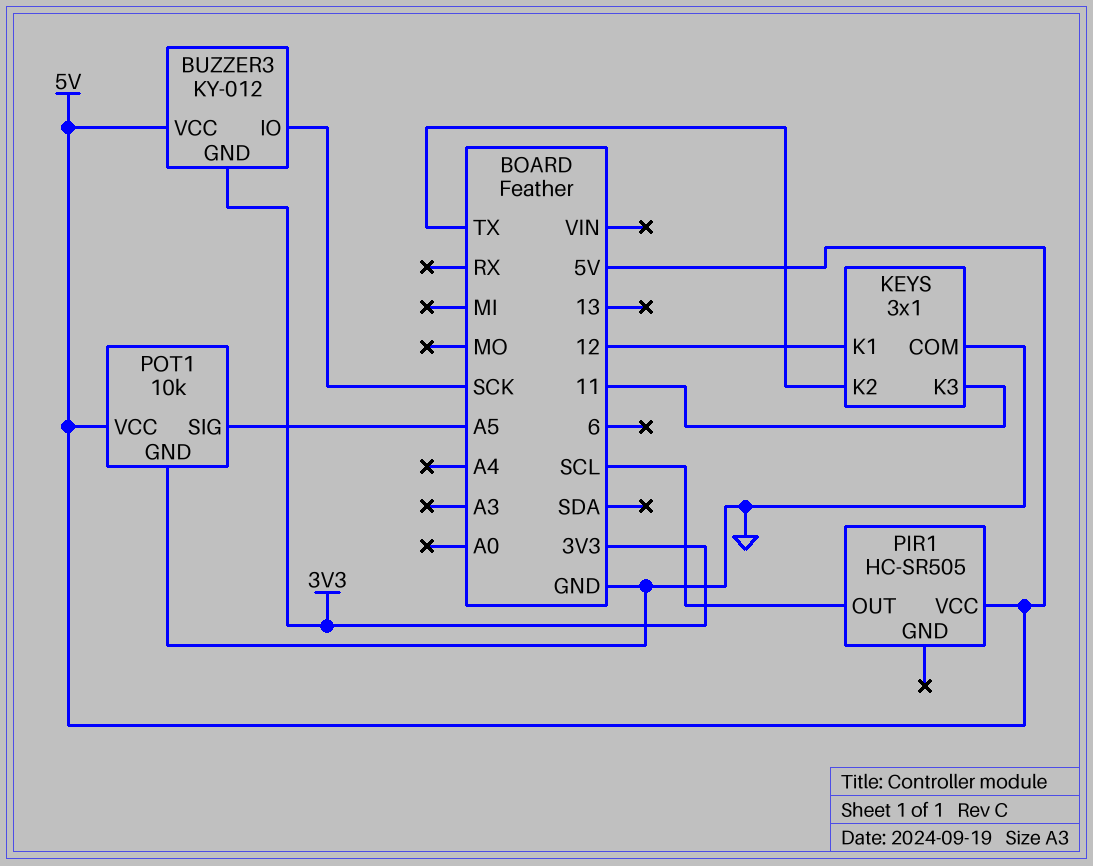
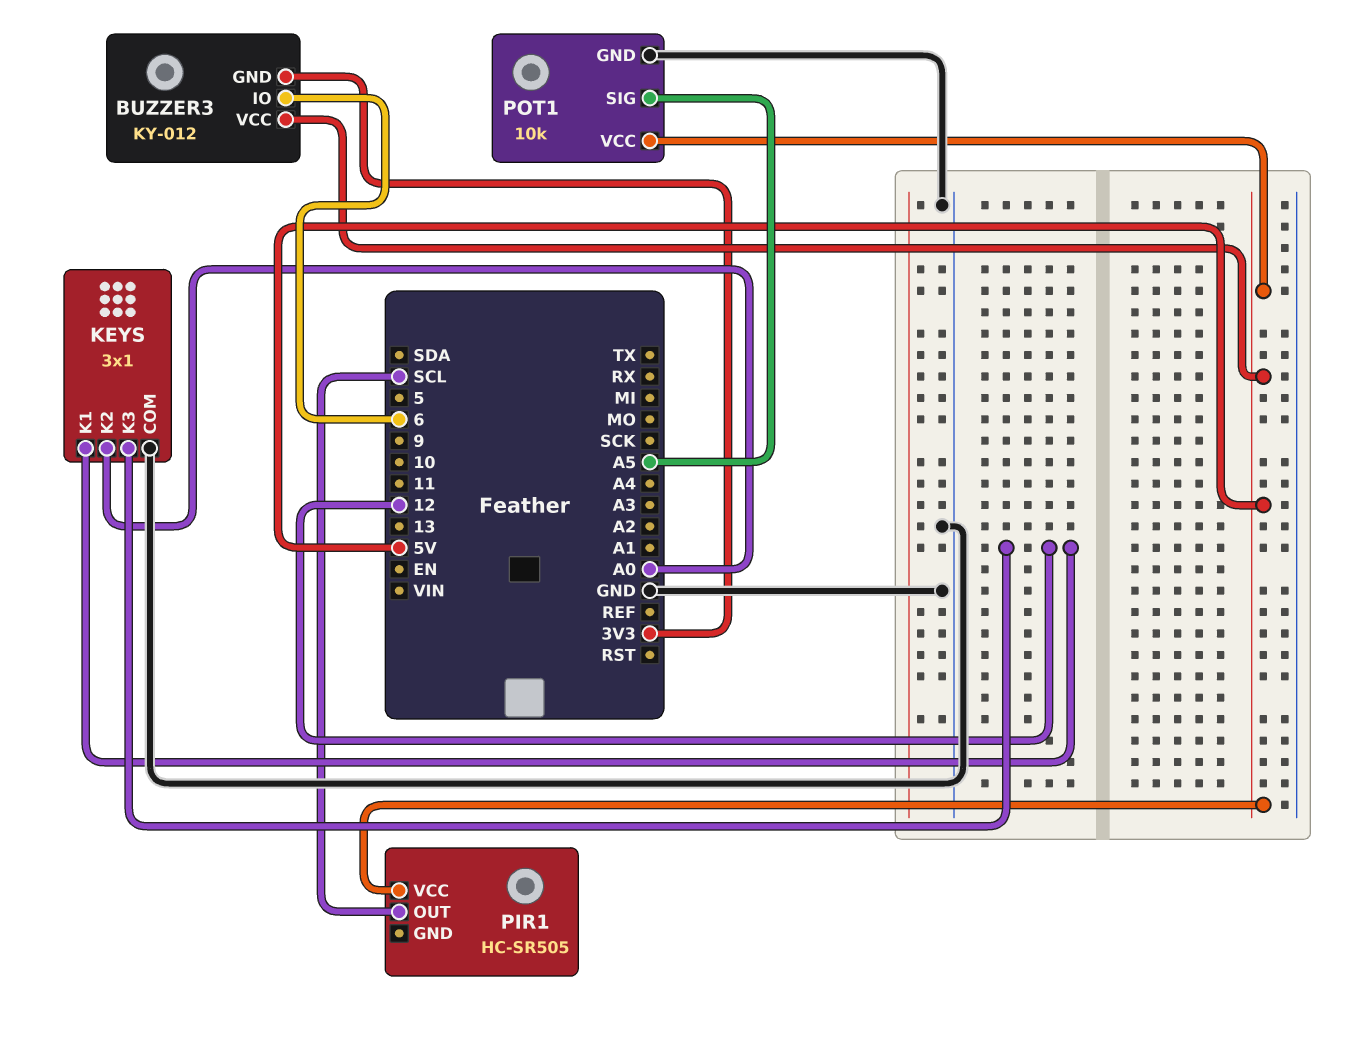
BUZZER3 pin IO: SCK -> 6
KEYS pin K2: TX -> A0
KEYS pin K3: 11 -> 12

